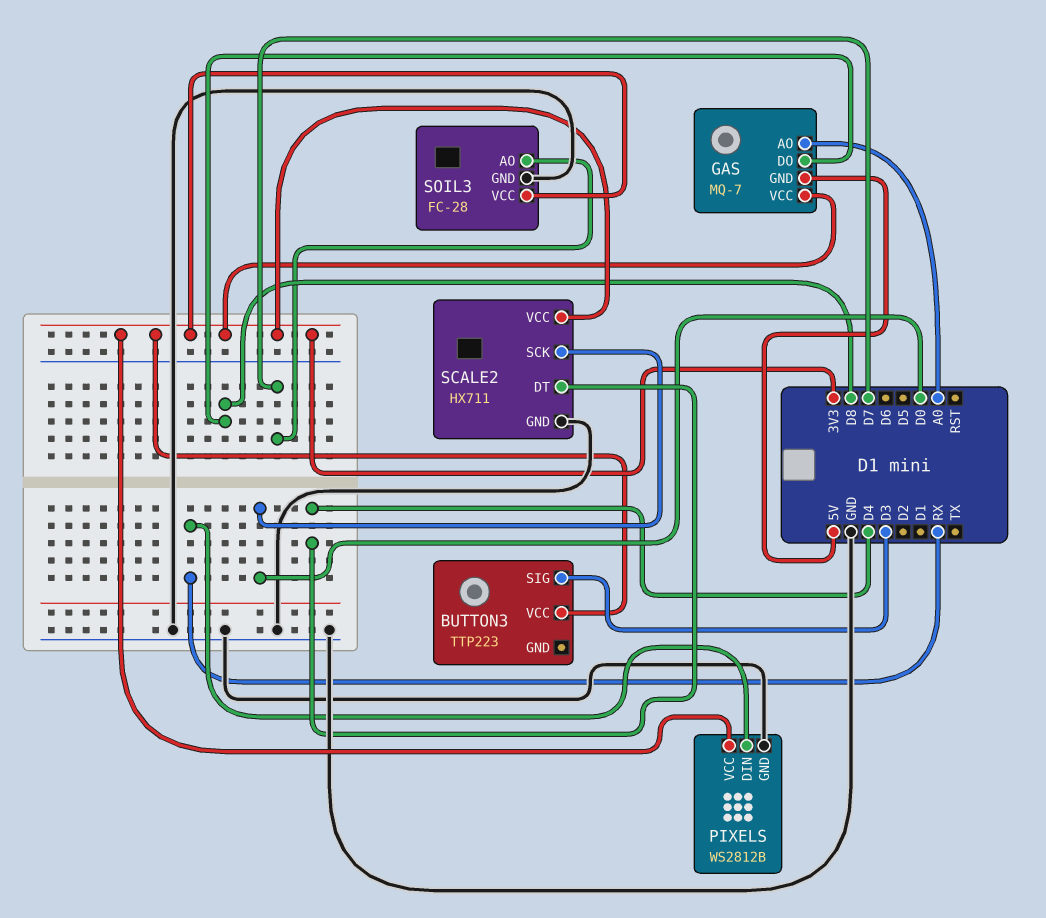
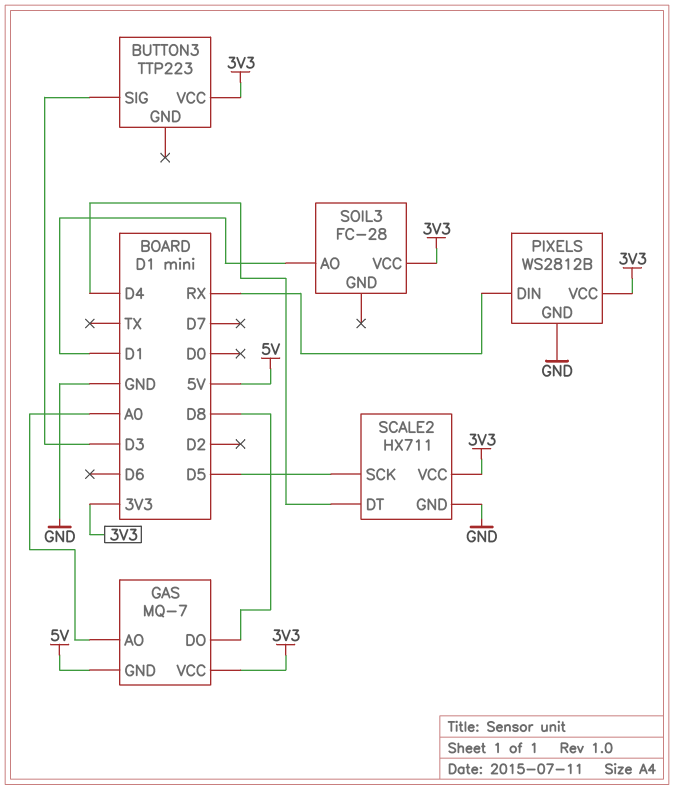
SCALE2 pin SCK: D0 -> D5
SOIL3 pin AO: D7 -> D1
SOIL3 pin GND: GND -> none

